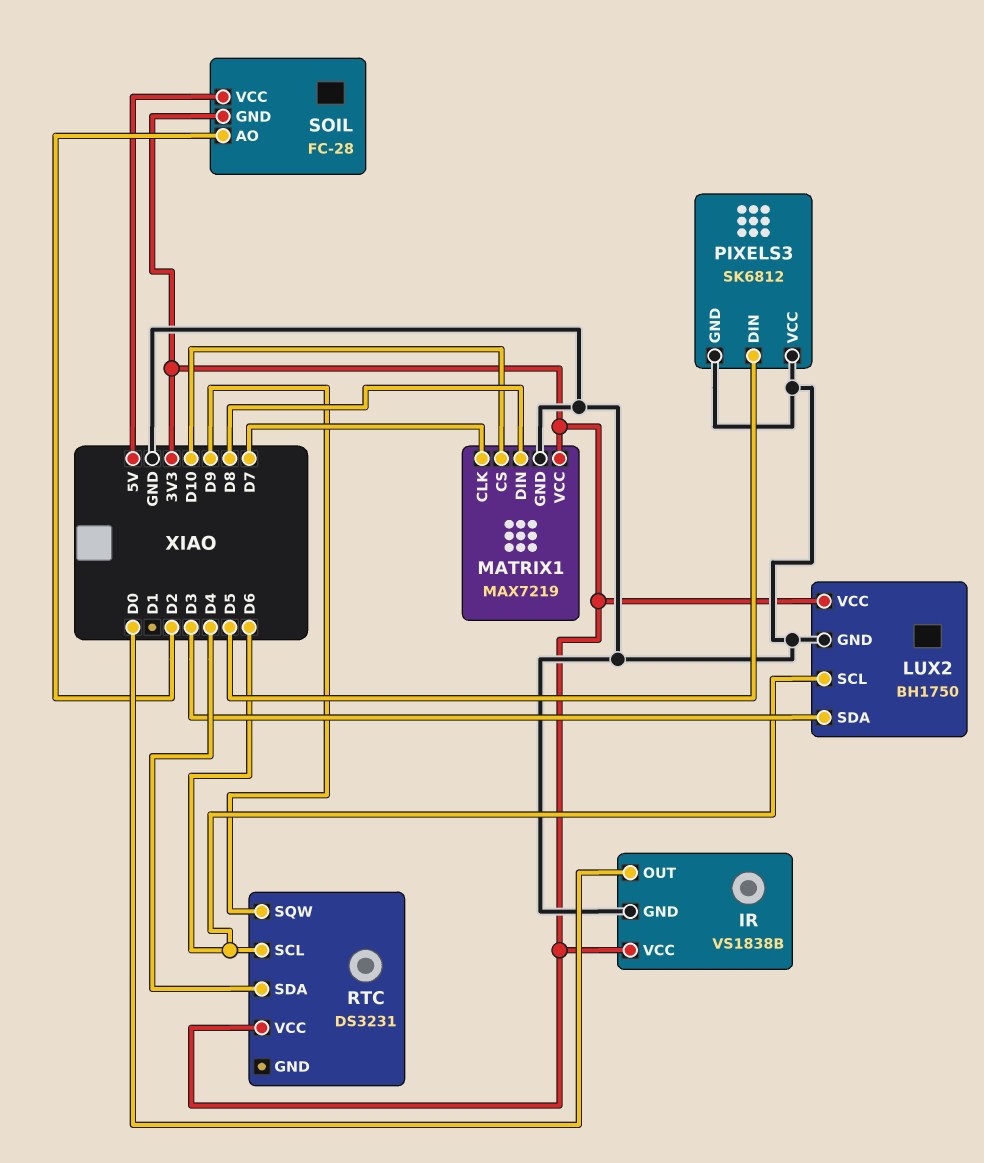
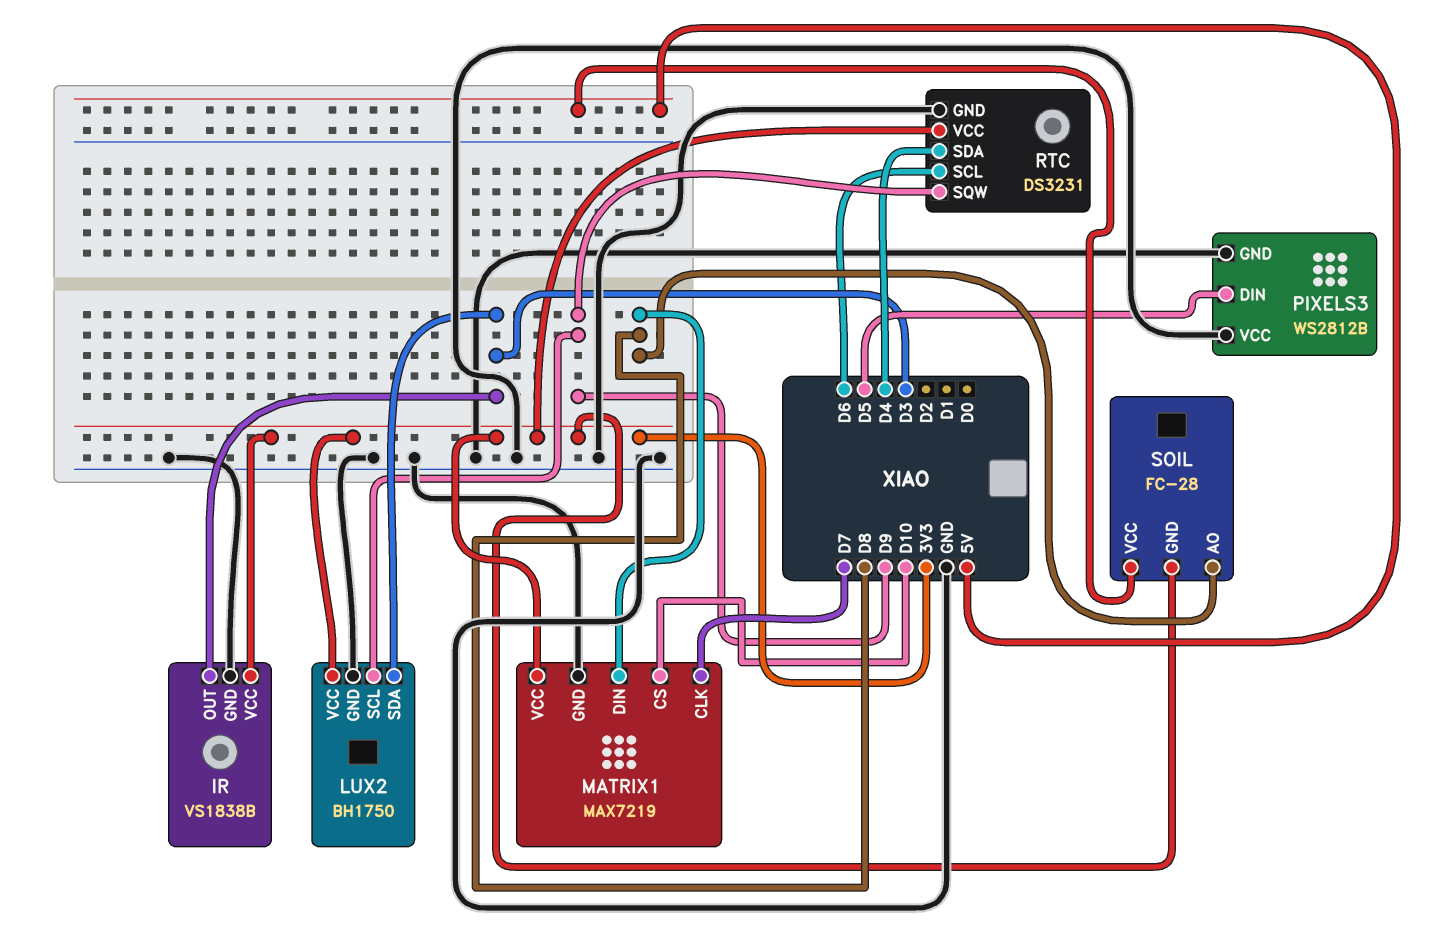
IR pin OUT: D0 -> D3
LUX2 pin SCL: D6 -> D9
PIXELS3: SK6812 -> WS2812B
RTC pin GND: none -> GND
SOIL pin AO: D2 -> D8

